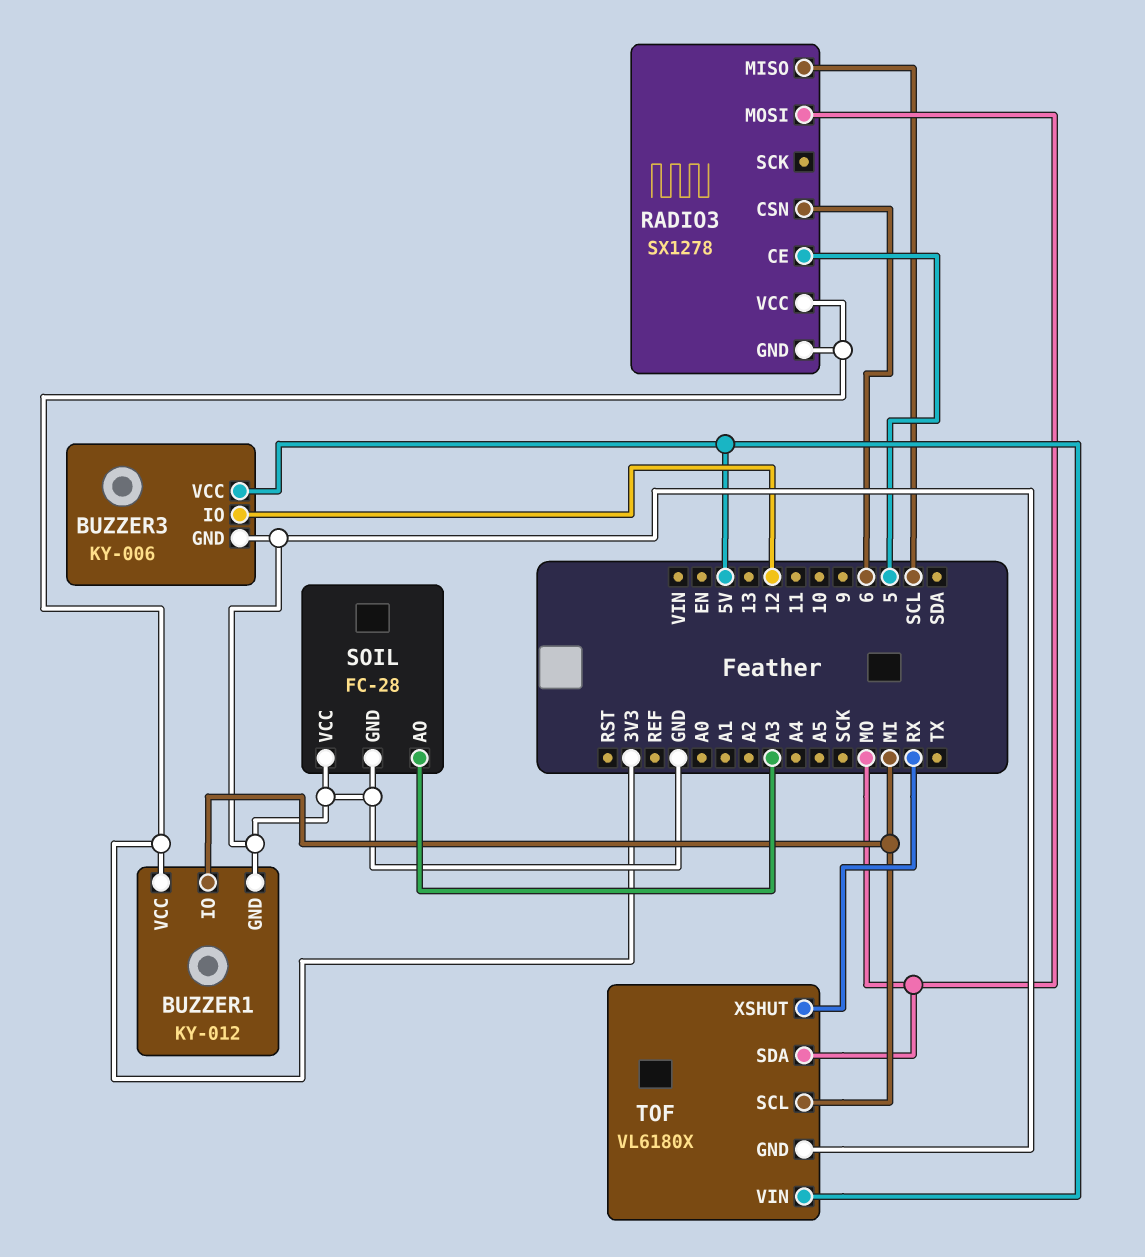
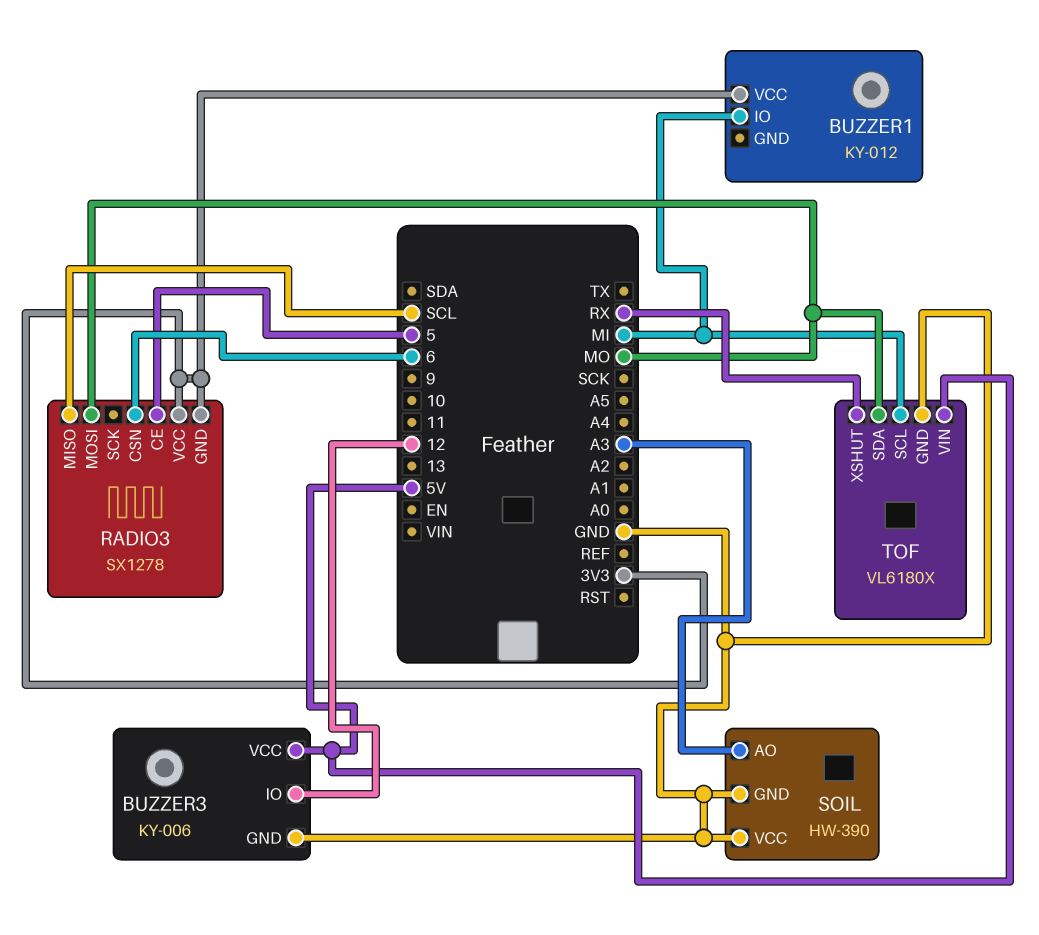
BUZZER1 pin GND: GND -> none
SOIL: FC-28 -> HW-390

